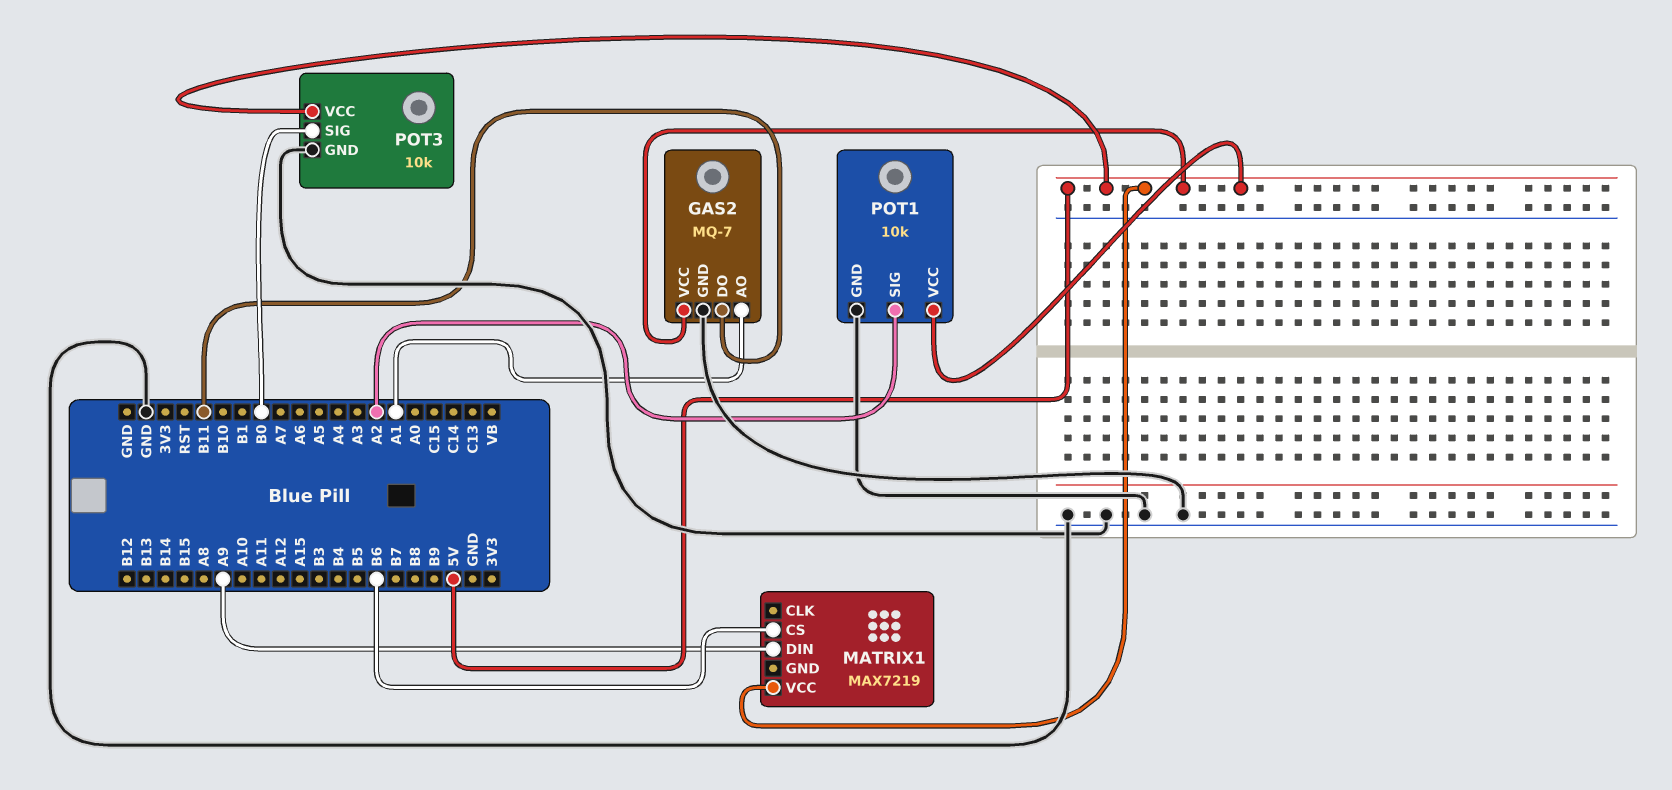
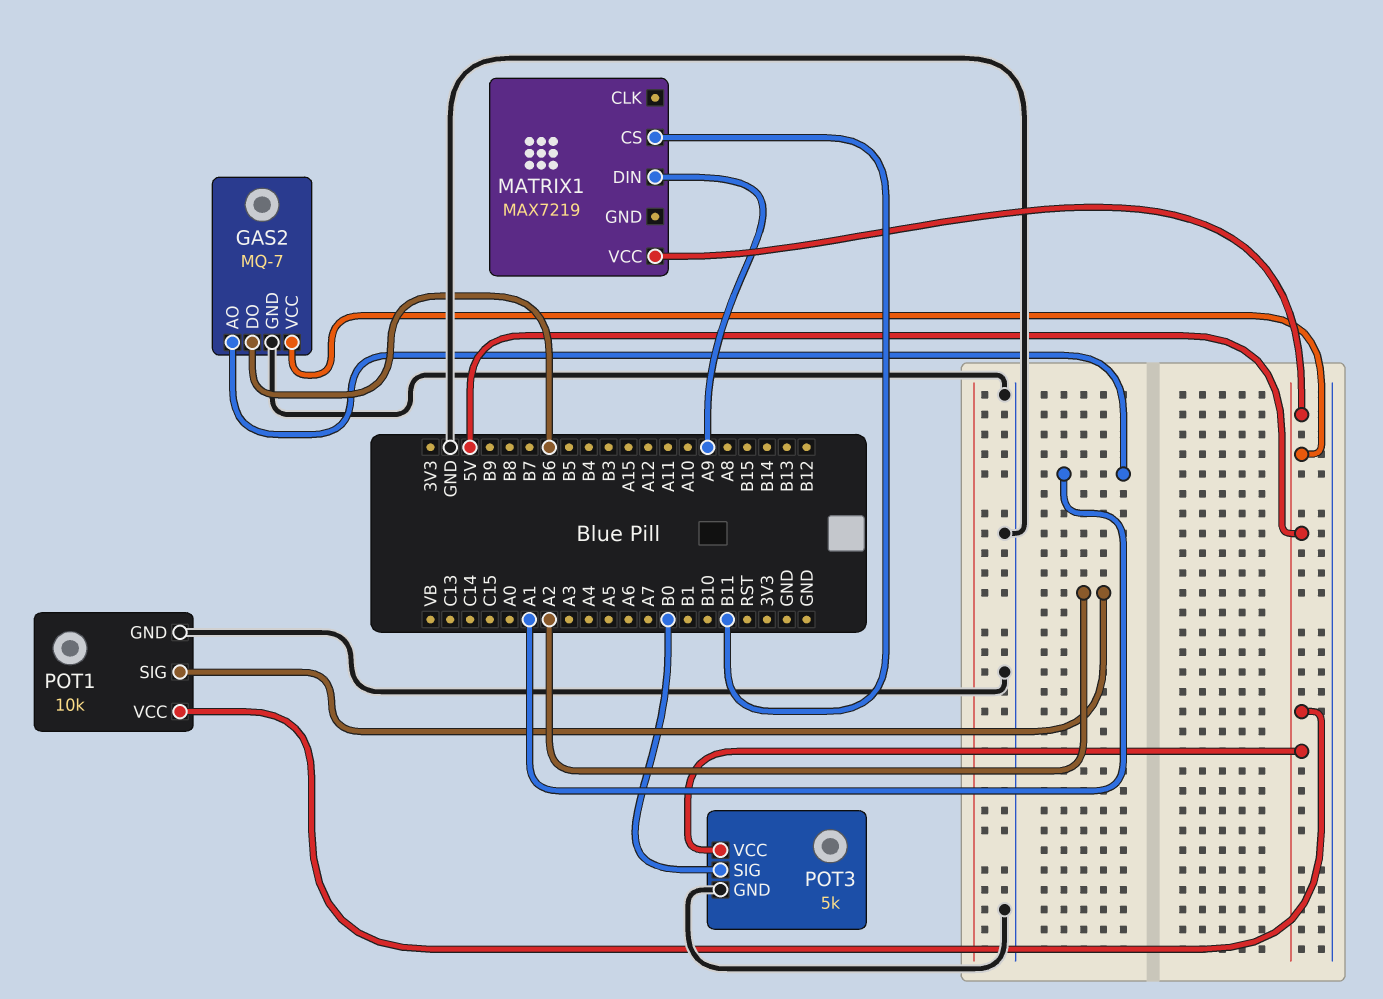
GAS2 pin DO: B11 -> B6
MATRIX1 pin CS: B6 -> B11
POT3: 10k -> 5k

